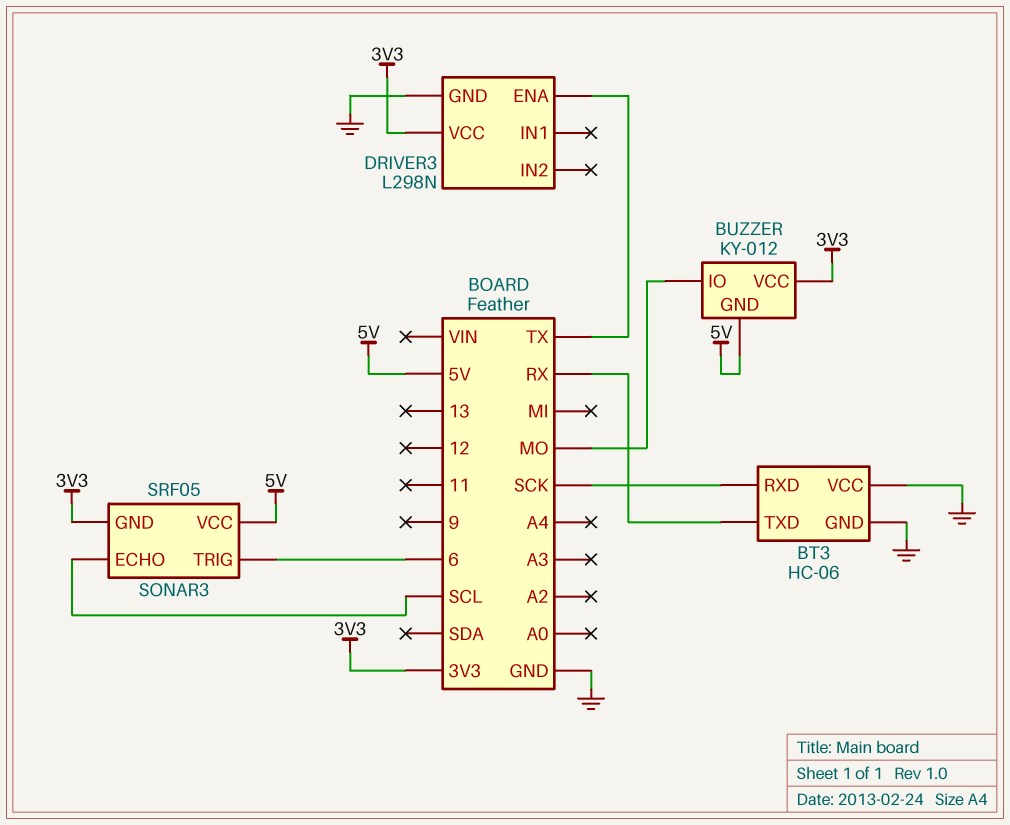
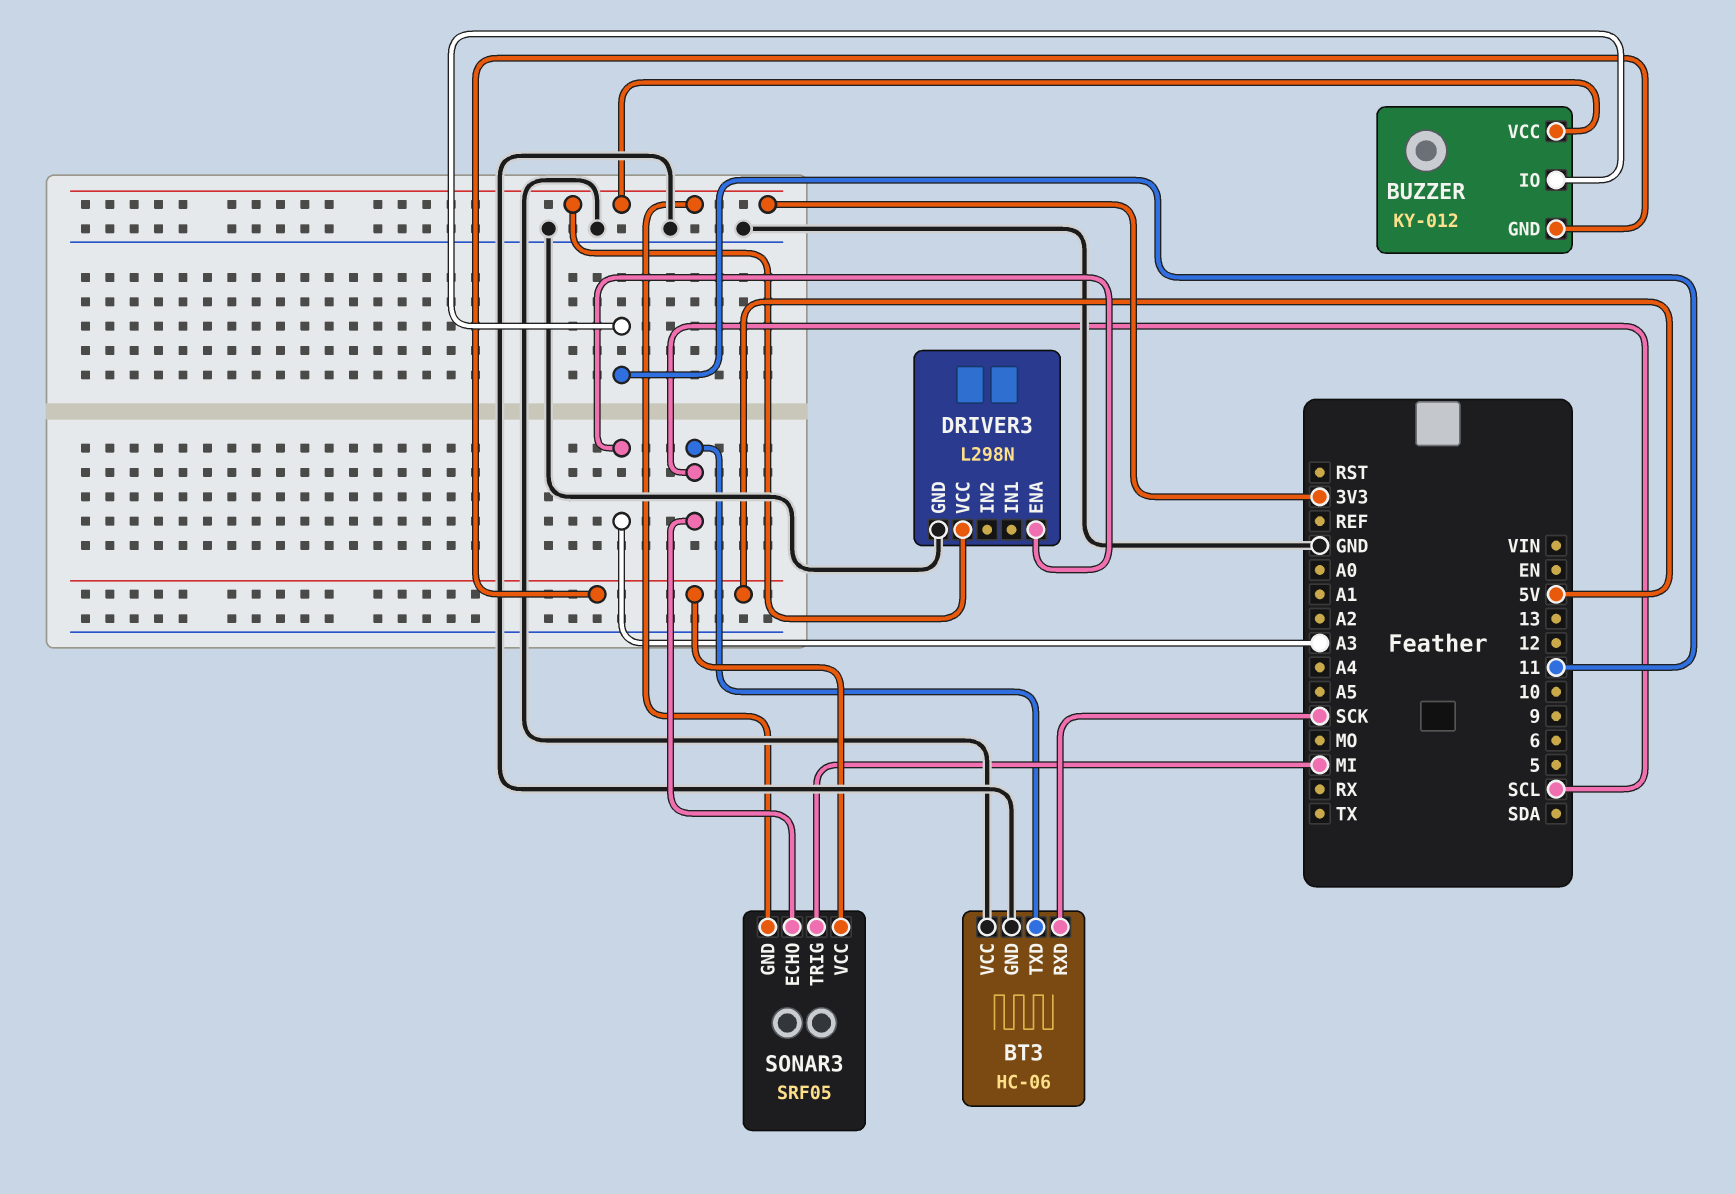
BT3 pin TXD: RX -> SCL
BUZZER pin IO: MO -> 11
DRIVER3 pin ENA: TX -> A3
SONAR3 pin TRIG: 6 -> MI

